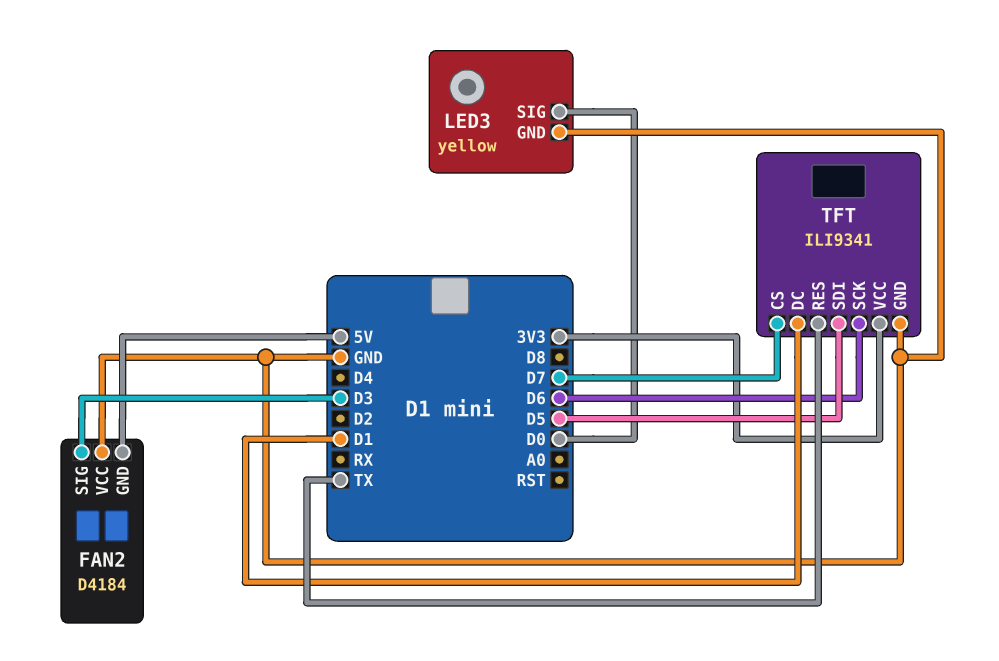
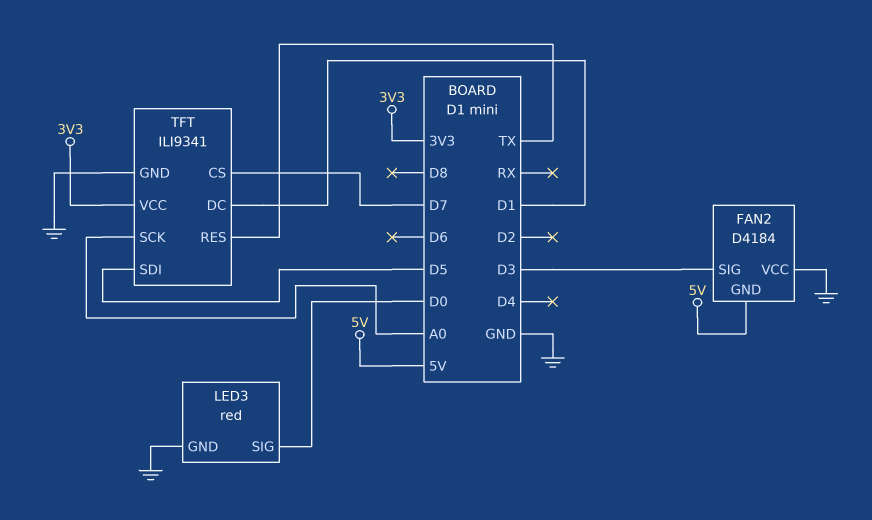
LED3: yellow -> red
TFT pin SCK: D6 -> A0

